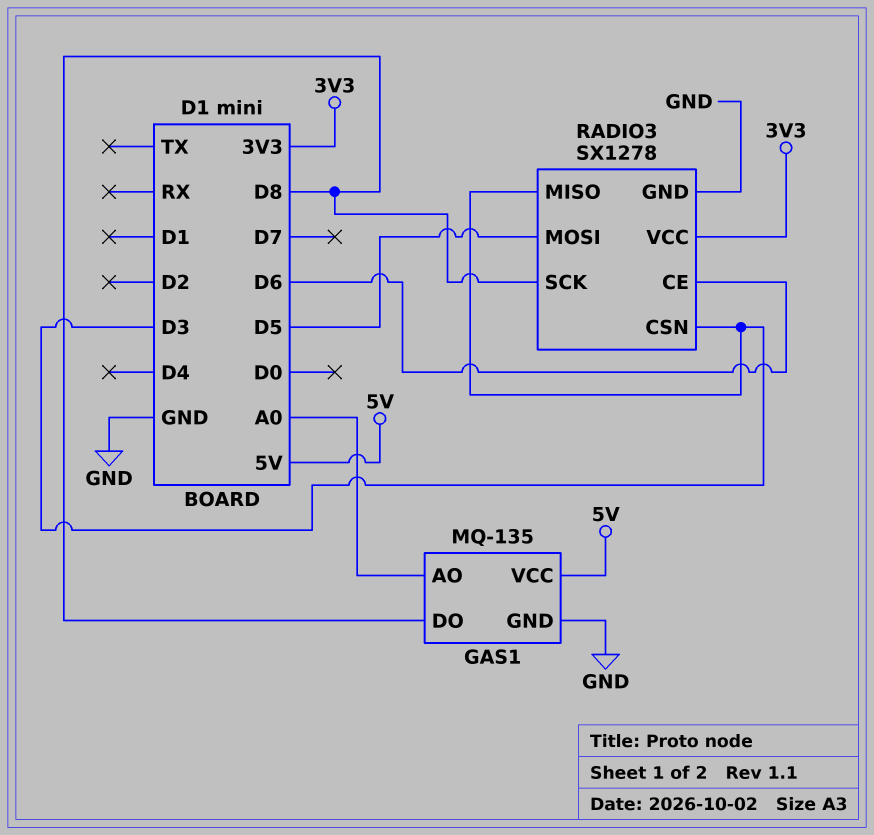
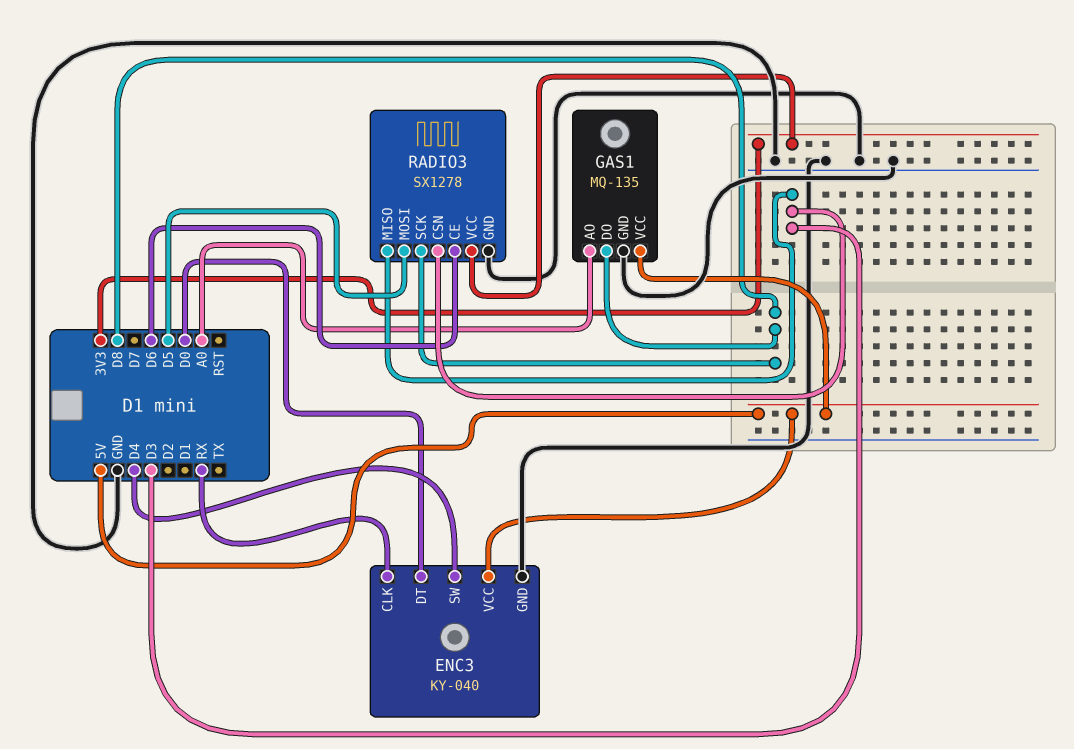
ENC3: none -> KY-040
ENC3 pin CLK: none -> RX
ENC3 pin DT: none -> D0
ENC3 pin GND: none -> GND
ENC3 pin SW: none -> D4
ENC3 pin VCC: none -> 5V

